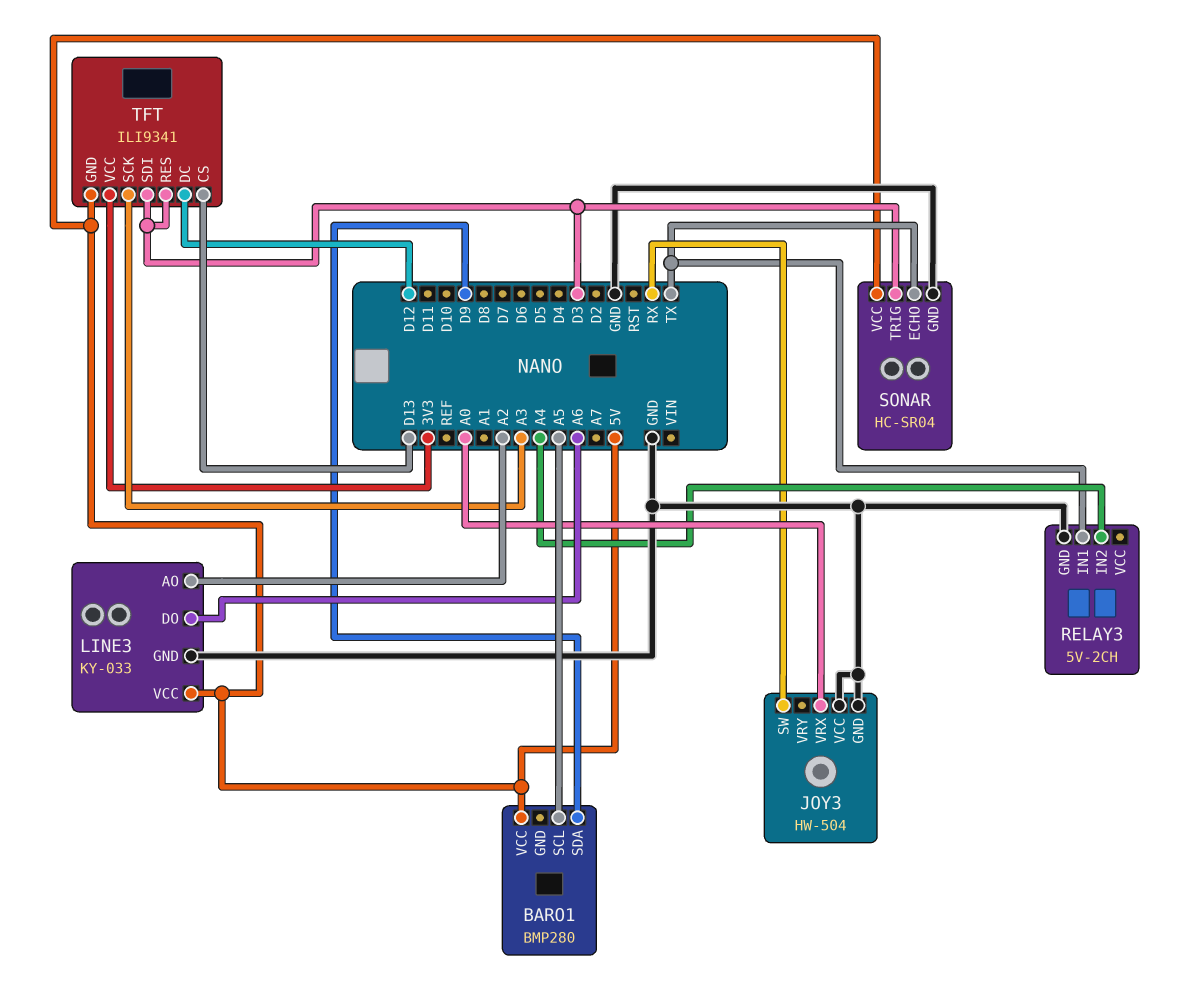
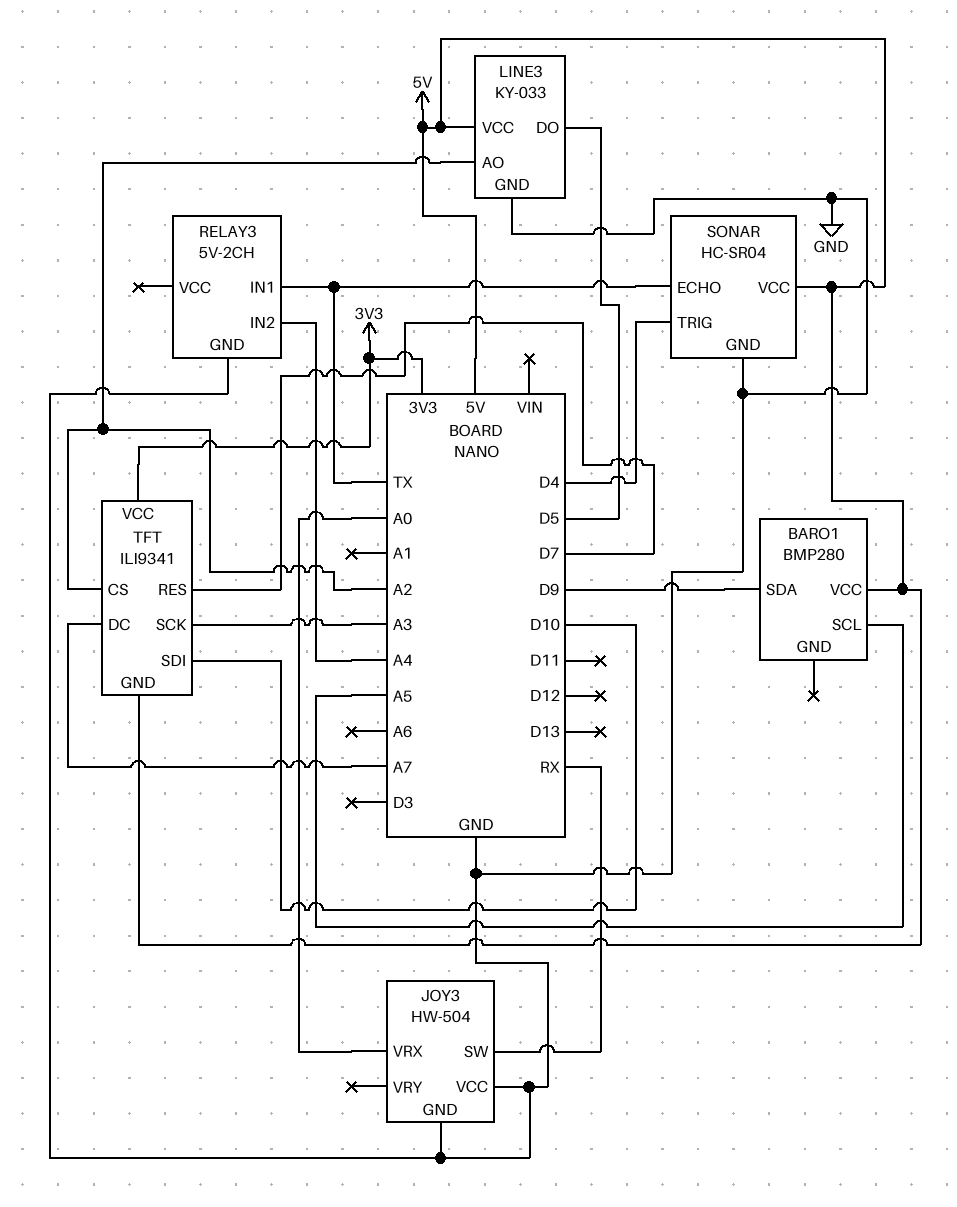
LINE3 pin DO: A6 -> D5
SONAR pin TRIG: D3 -> D4
TFT pin CS: D13 -> A2
TFT pin DC: D12 -> A7
TFT pin RES: D3 -> D7
TFT pin SDI: D3 -> D10

